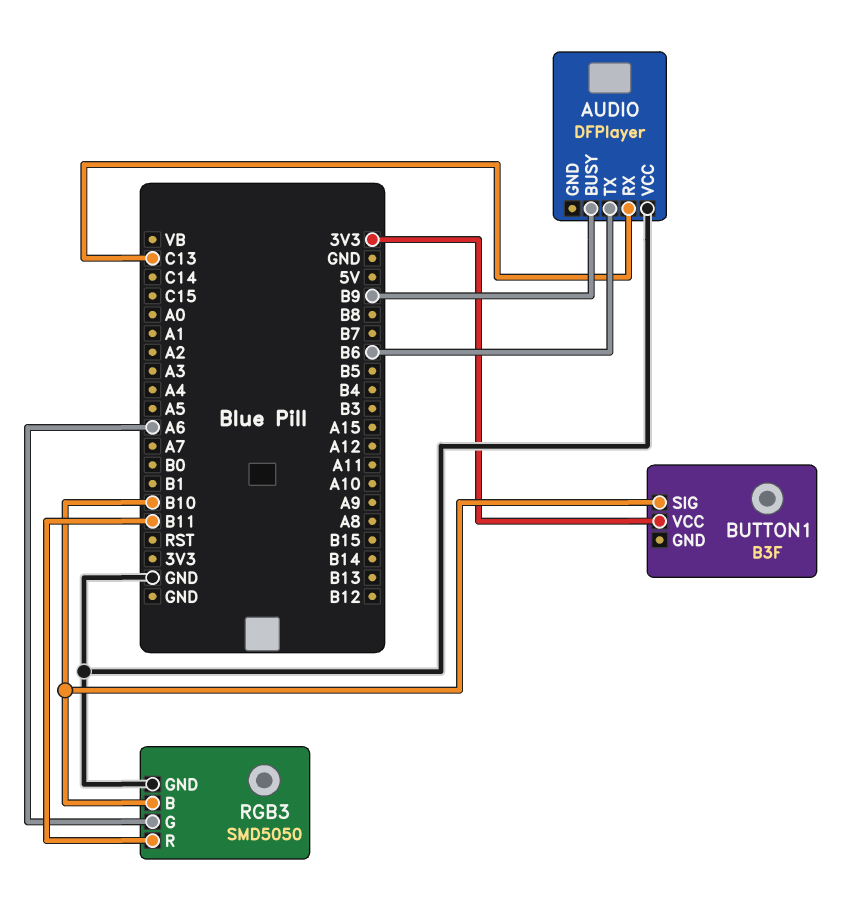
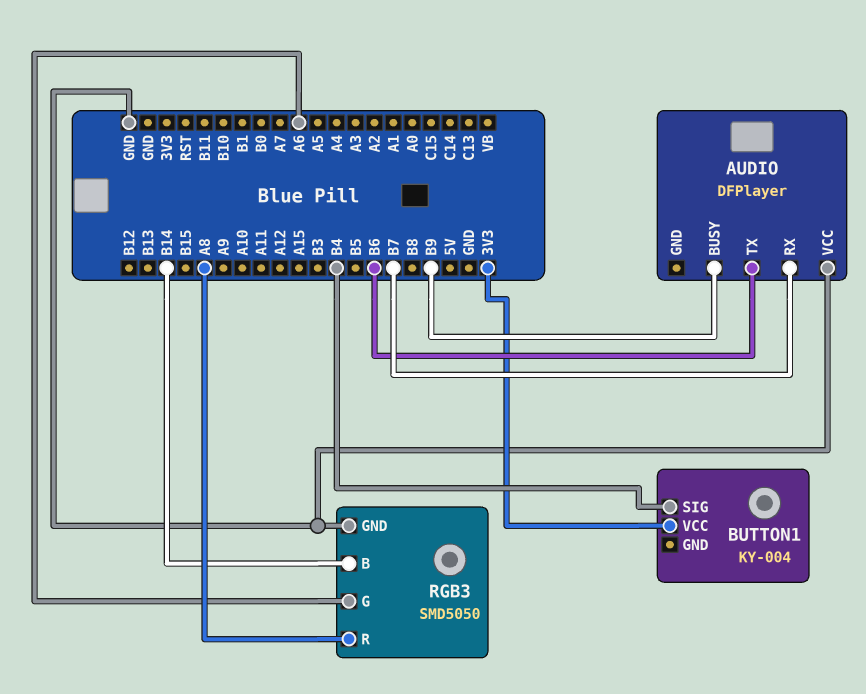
AUDIO pin RX: C13 -> B7
BUTTON1: B3F -> KY-004
BUTTON1 pin SIG: B10 -> B4
RGB3 pin B: B10 -> B14
RGB3 pin R: B11 -> A8

